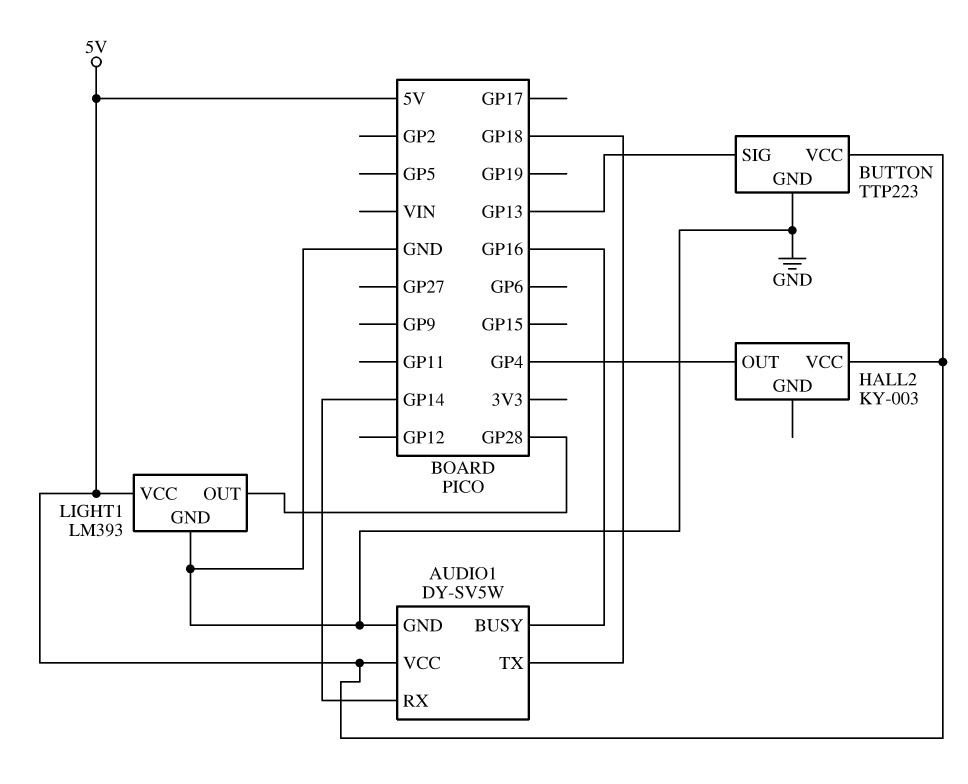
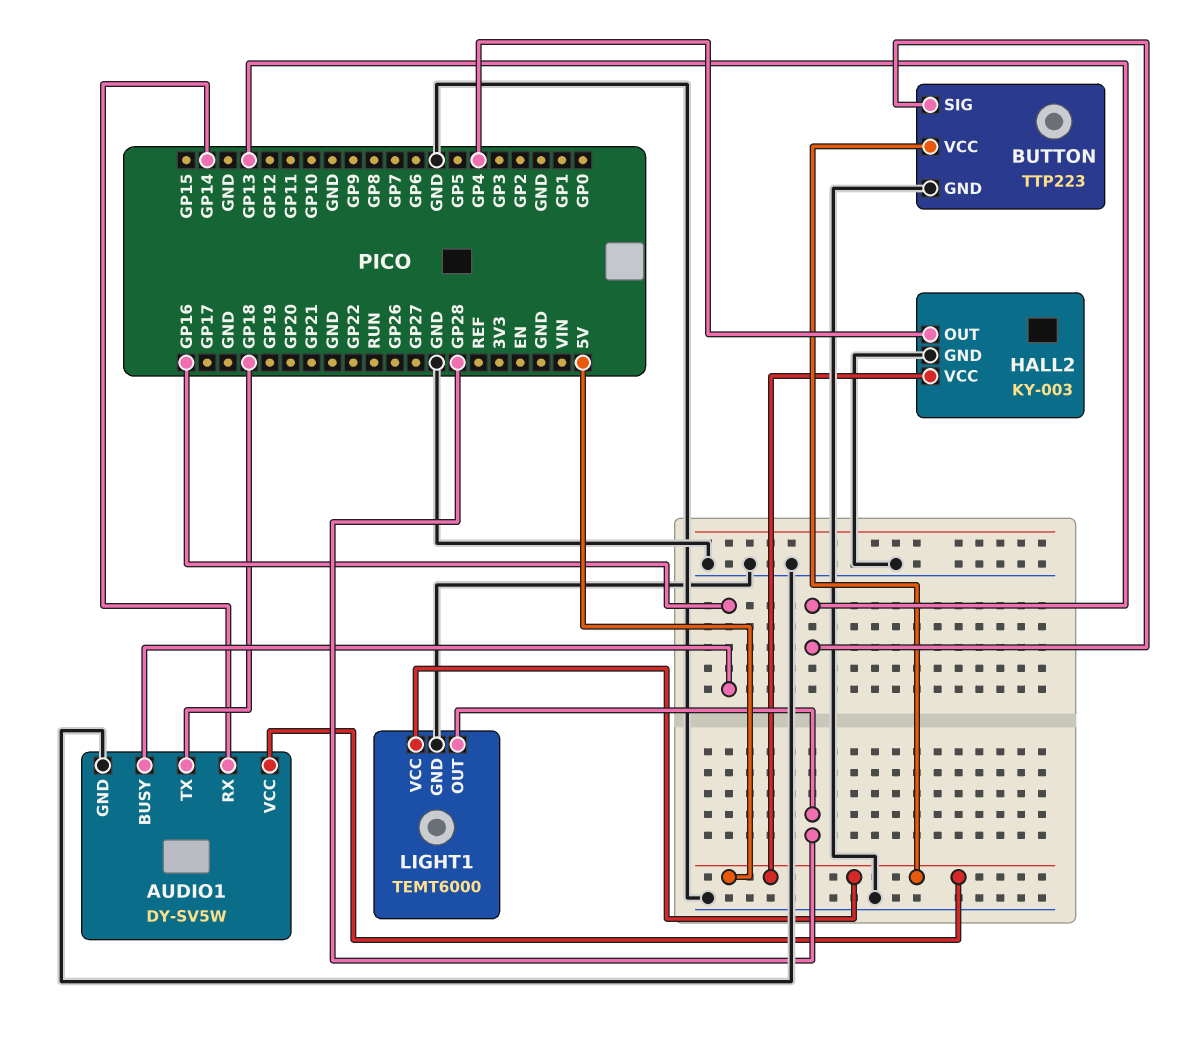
HALL2 pin GND: none -> GND
LIGHT1: LM393 -> TEMT6000

